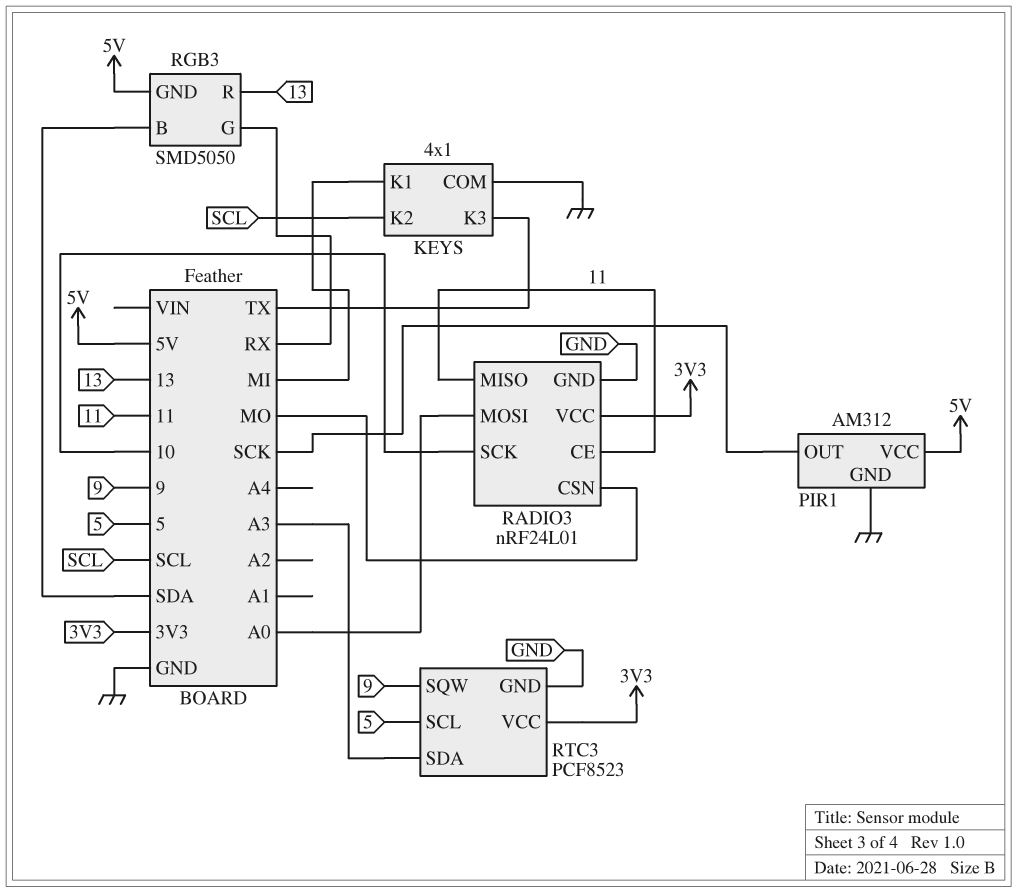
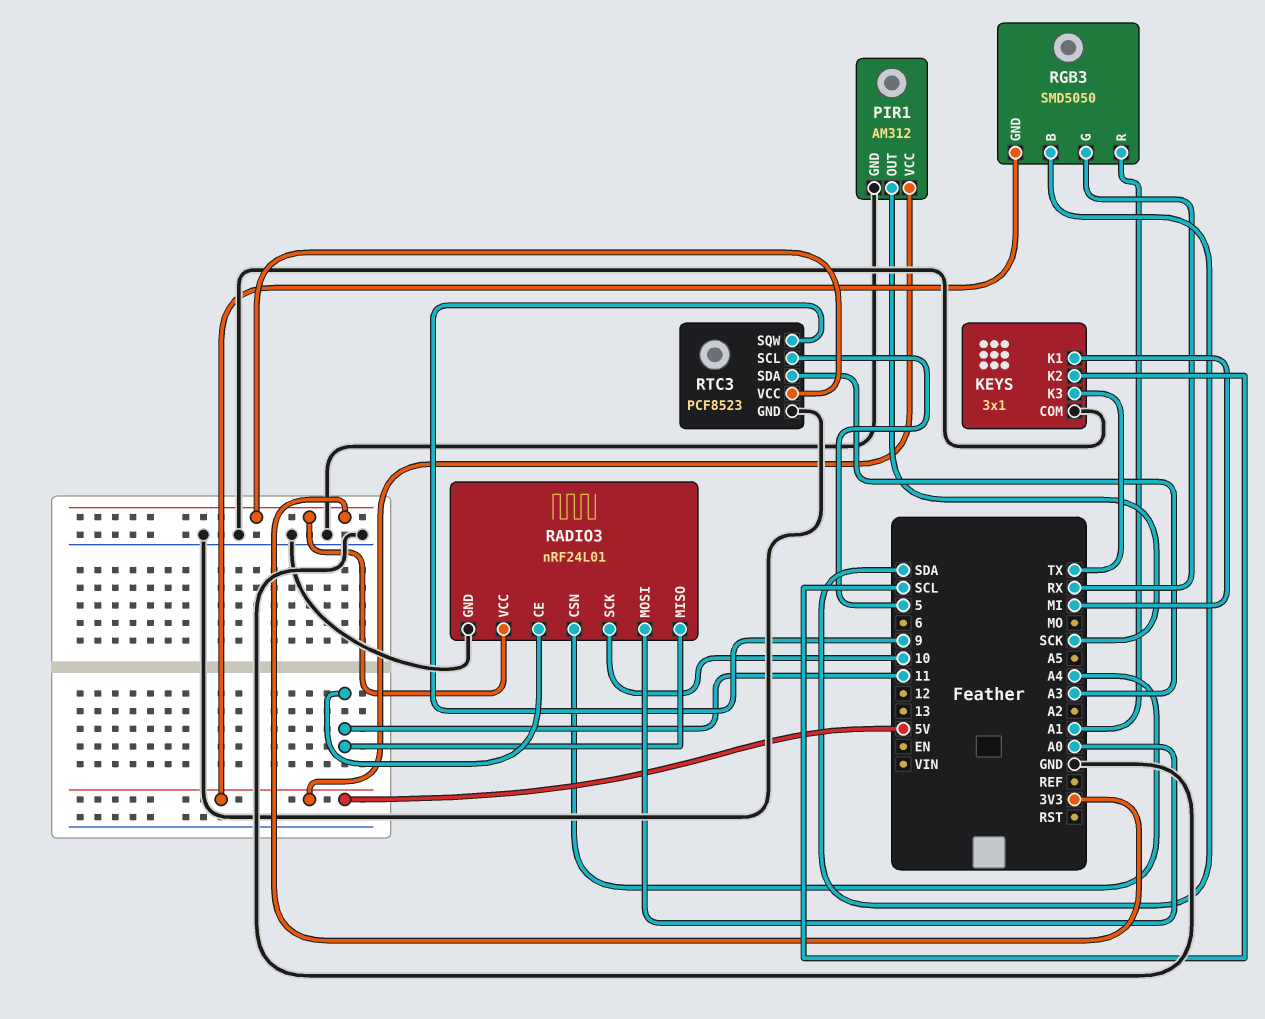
KEYS: 4x1 -> 3x1
RADIO3 pin CSN: MO -> A4
RGB3 pin R: 13 -> A1

